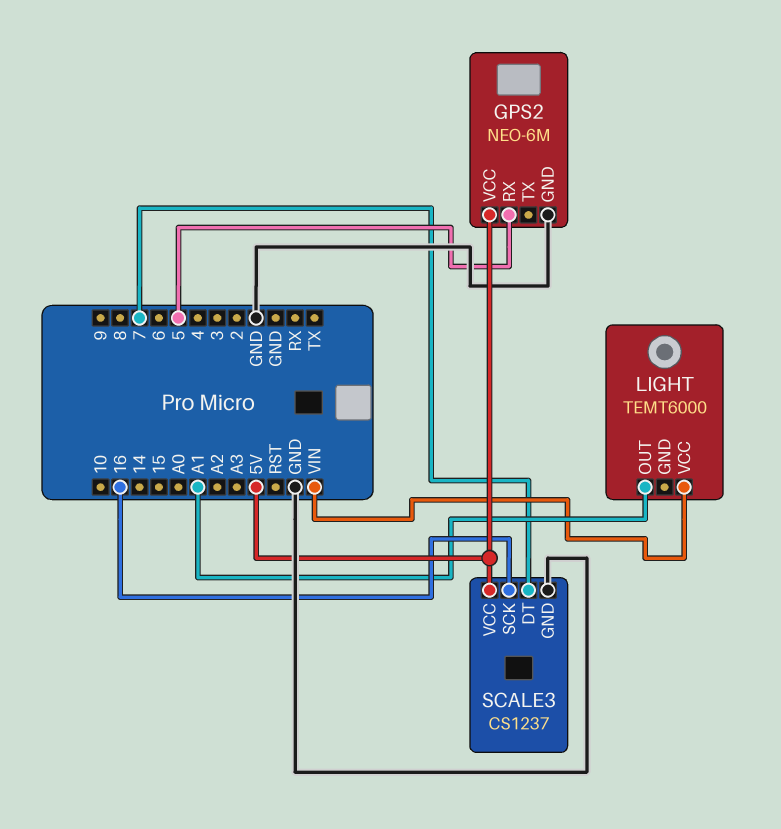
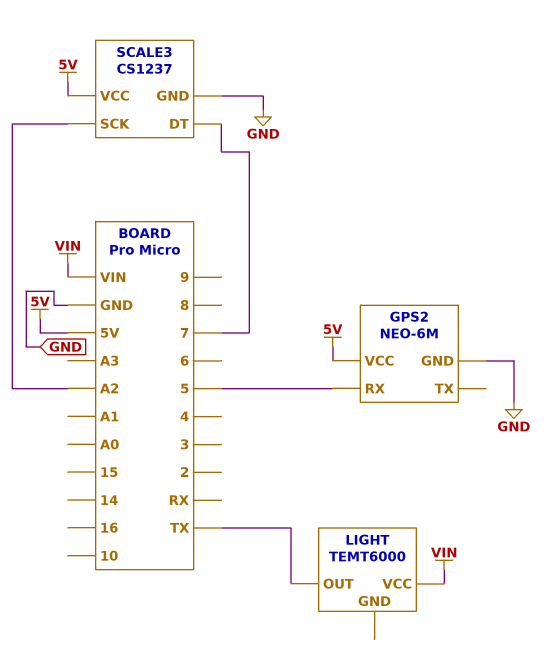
LIGHT pin OUT: A1 -> TX
SCALE3 pin SCK: 16 -> A2

